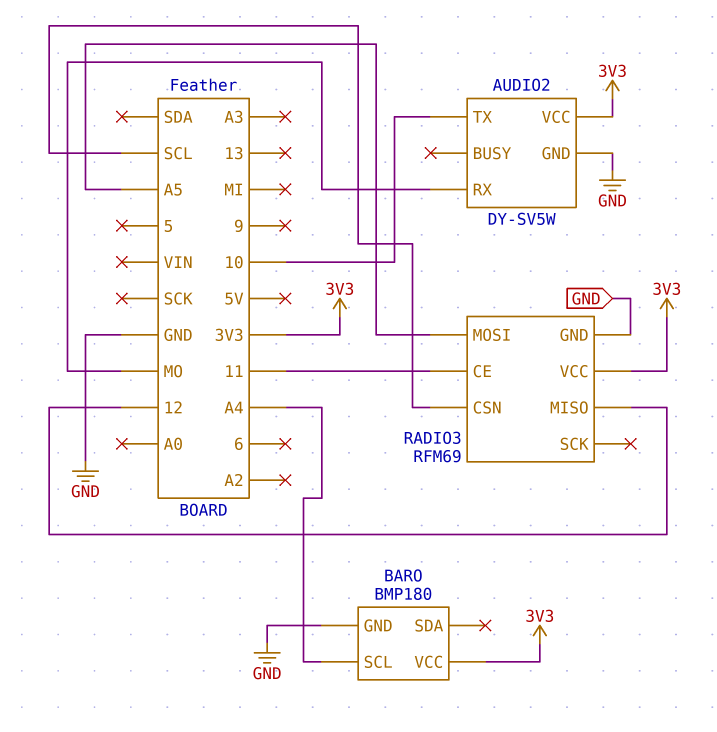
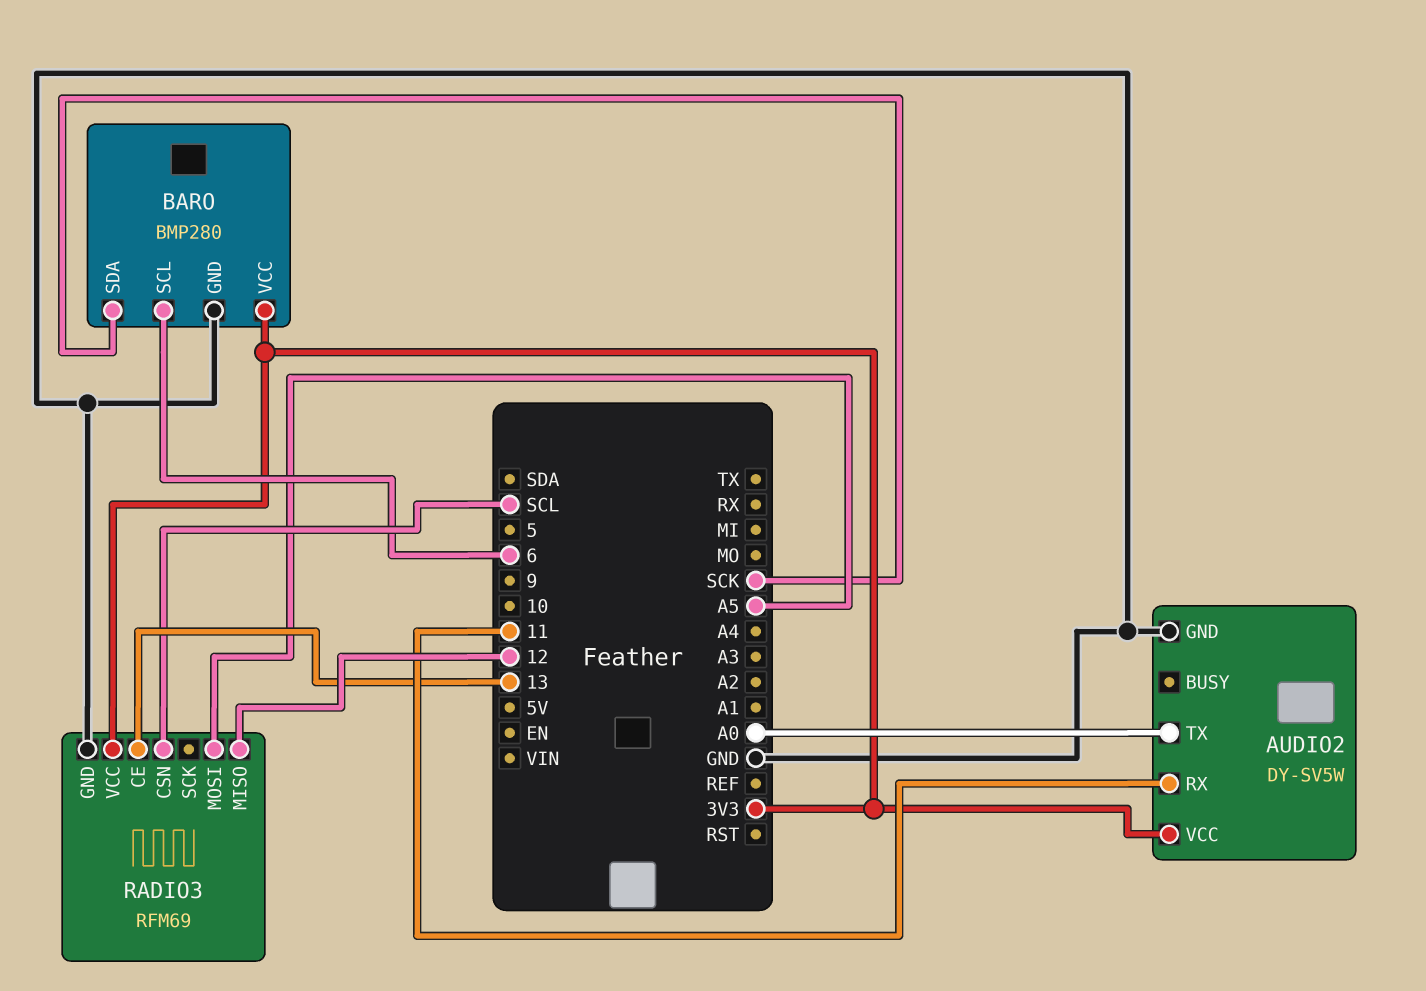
AUDIO2 pin RX: MO -> 11
AUDIO2 pin TX: 10 -> A0
BARO: BMP180 -> BMP280
BARO pin SCL: A4 -> 6
BARO pin SDA: none -> SCK
RADIO3 pin CE: 11 -> 13

